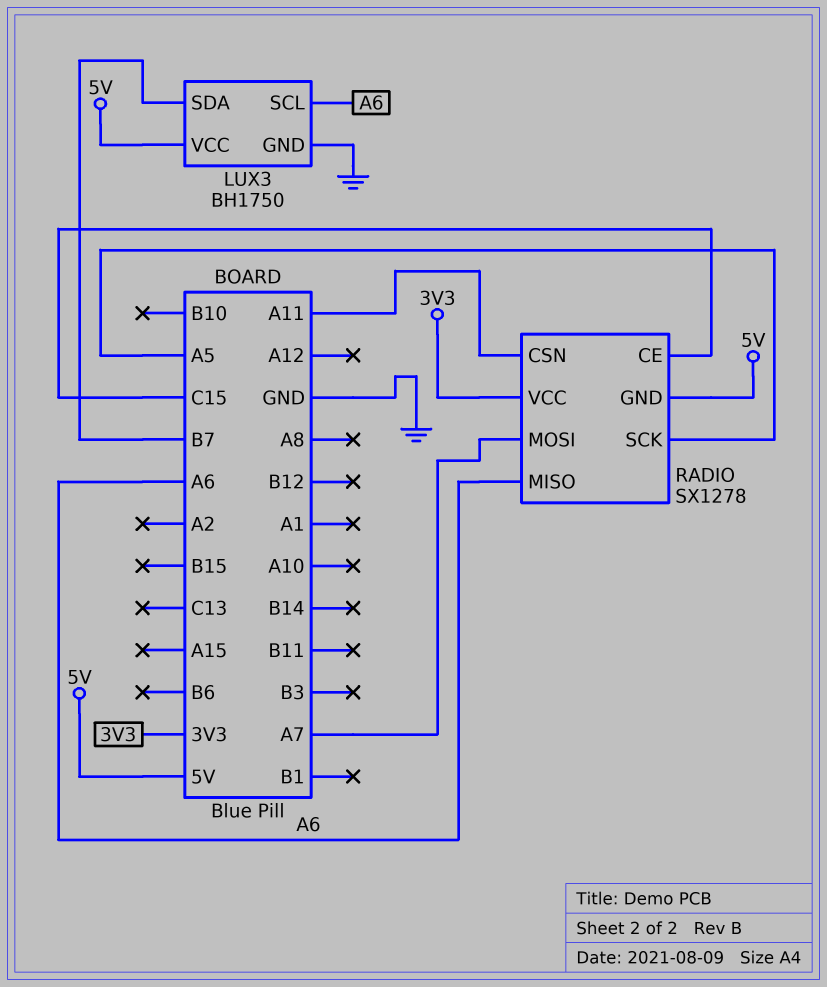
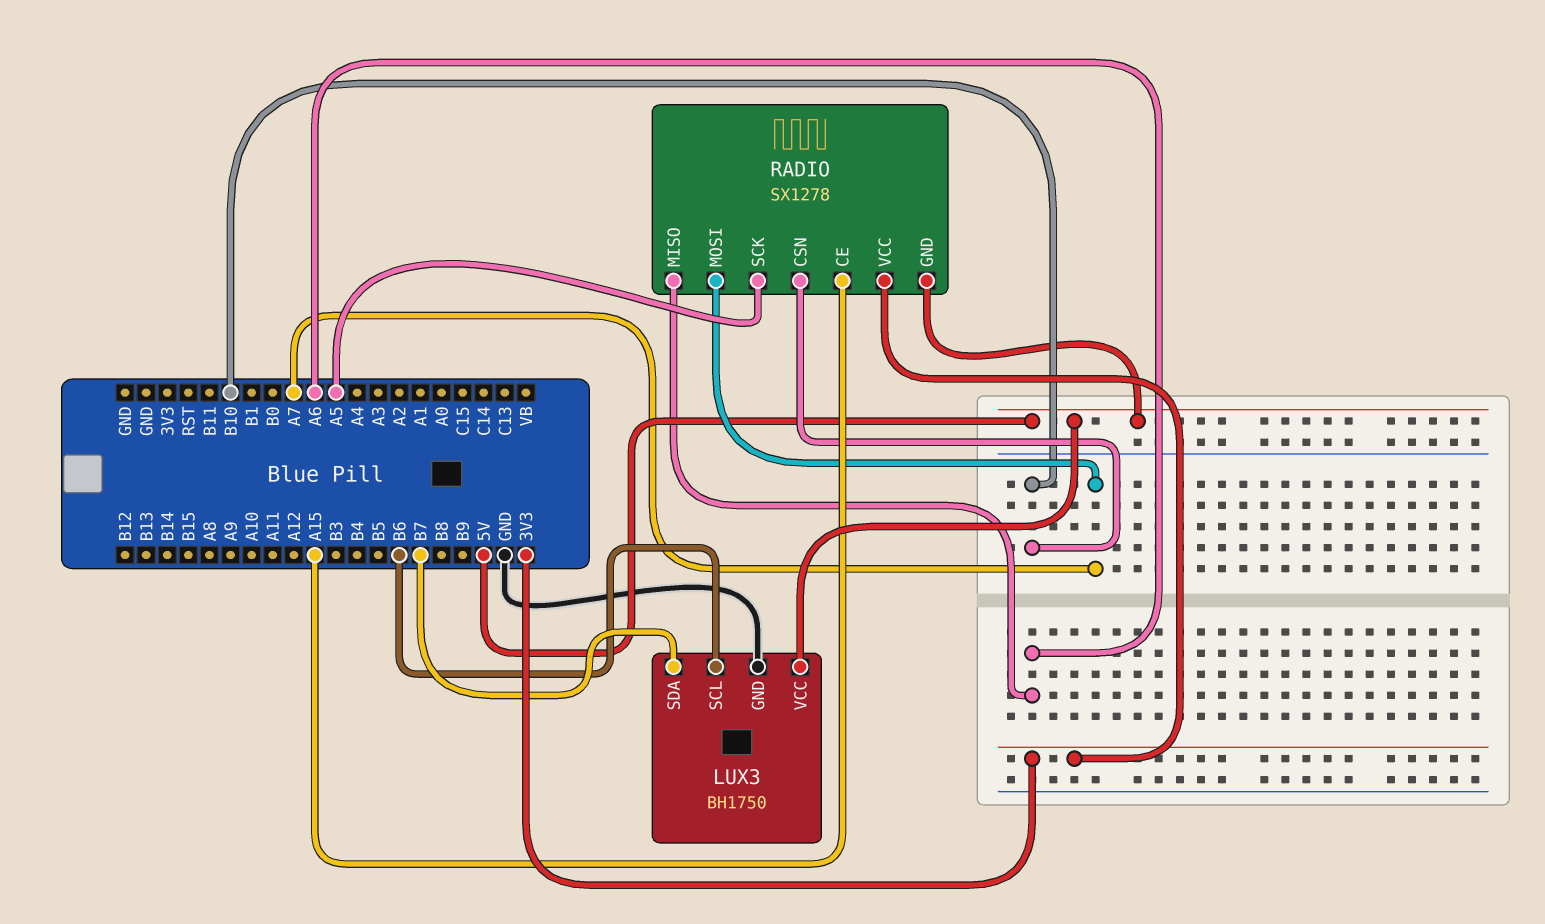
LUX3 pin SCL: A6 -> B6
RADIO pin CE: C15 -> A15
RADIO pin CSN: A11 -> B10

